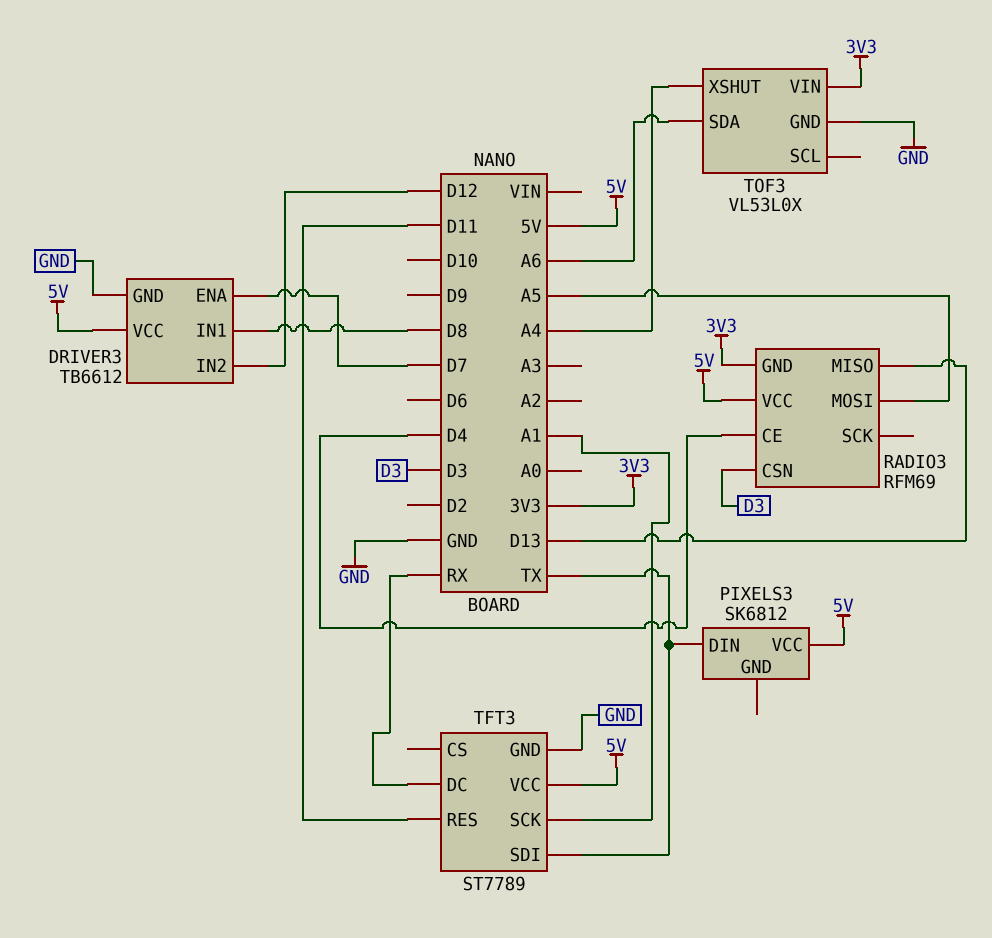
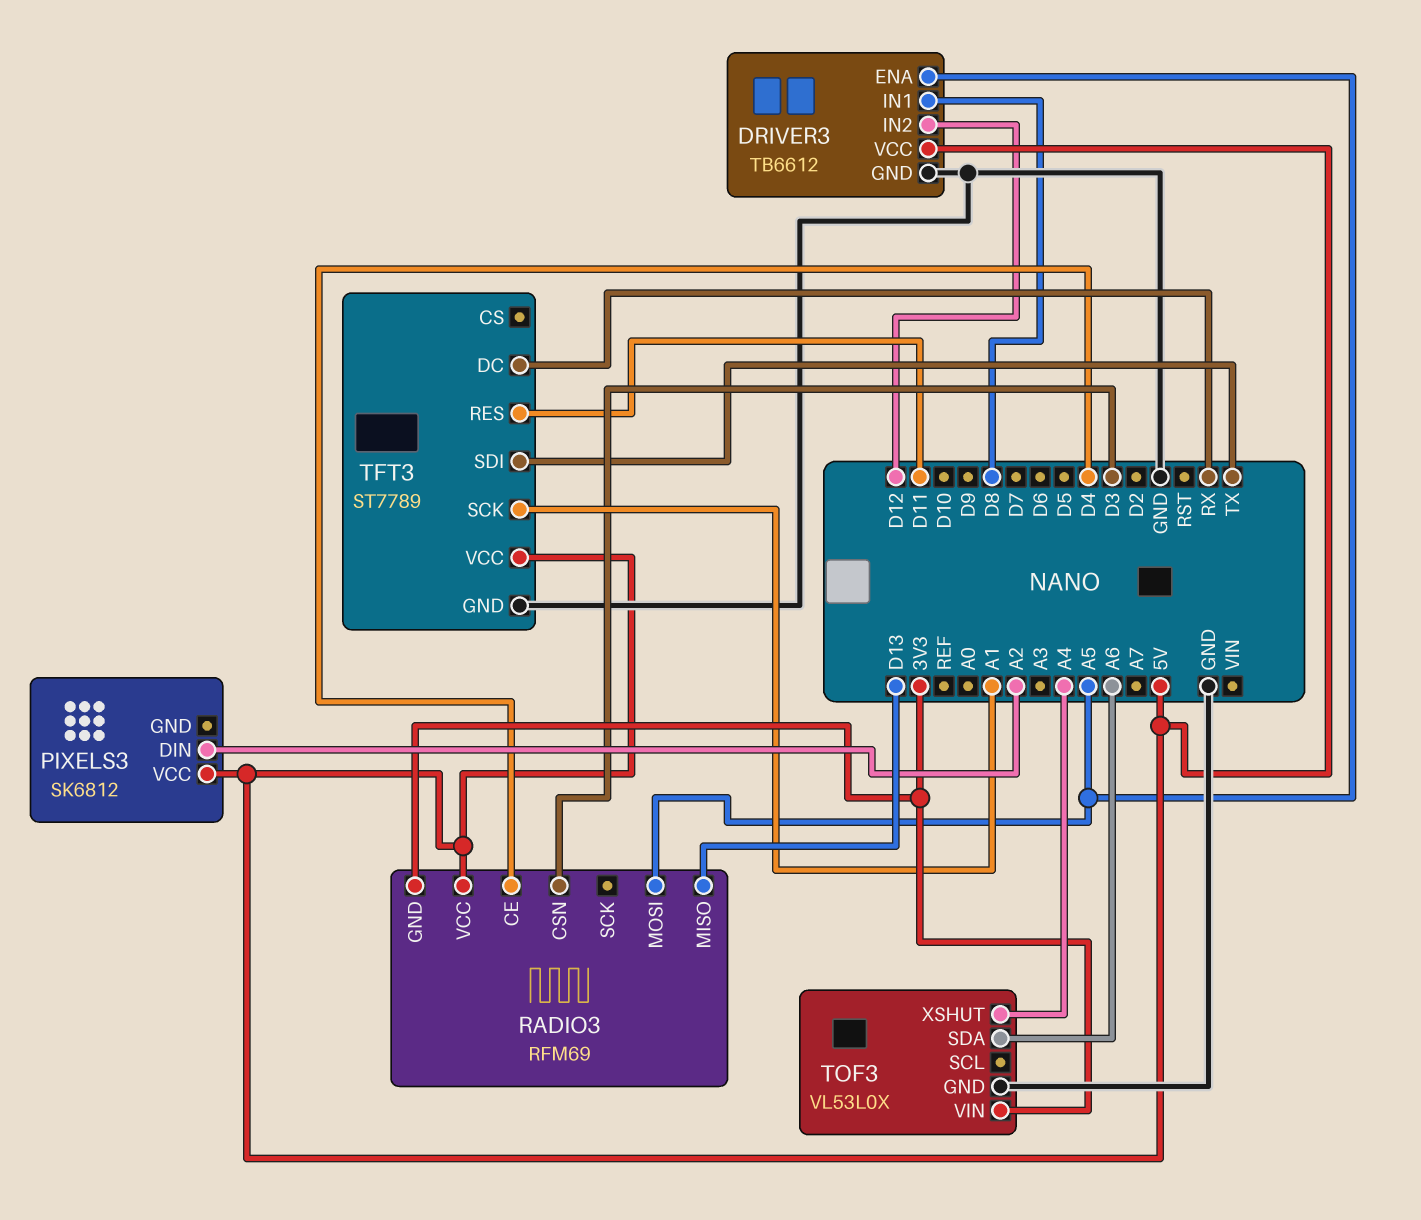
DRIVER3 pin ENA: D7 -> A5
PIXELS3 pin DIN: TX -> A2

